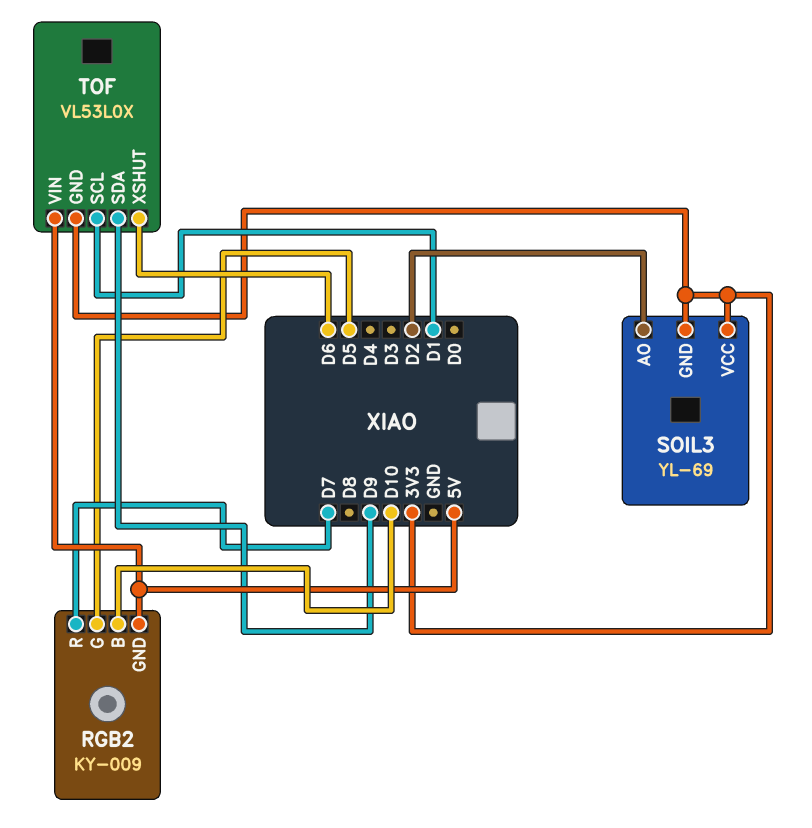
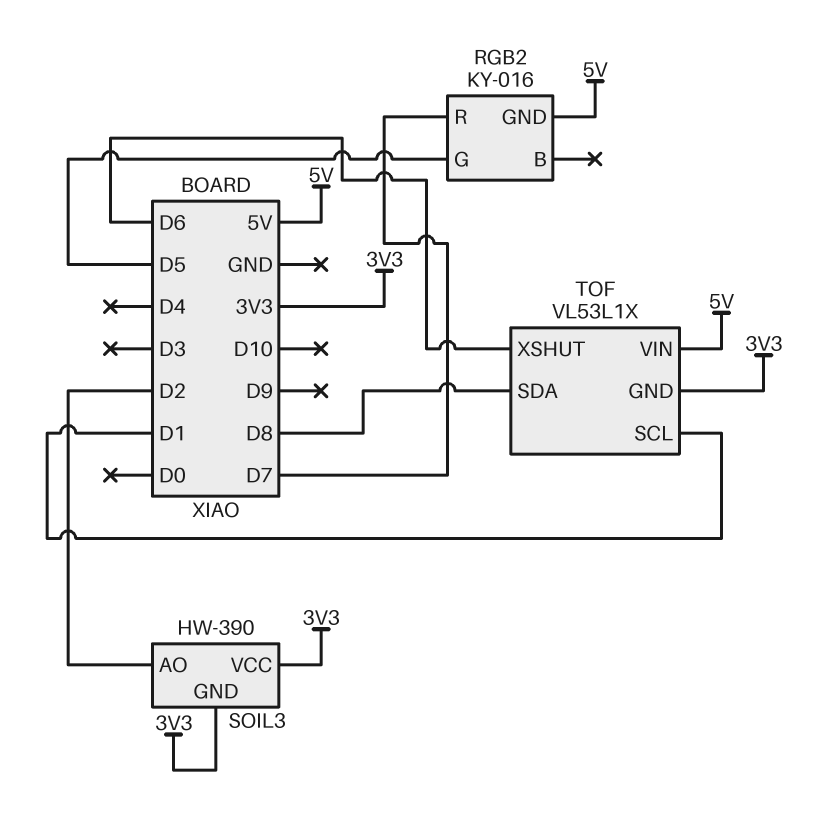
RGB2: KY-009 -> KY-016
RGB2 pin B: D10 -> none
SOIL3: YL-69 -> HW-390
TOF: VL53L0X -> VL53L1X
TOF pin SDA: D9 -> D8

